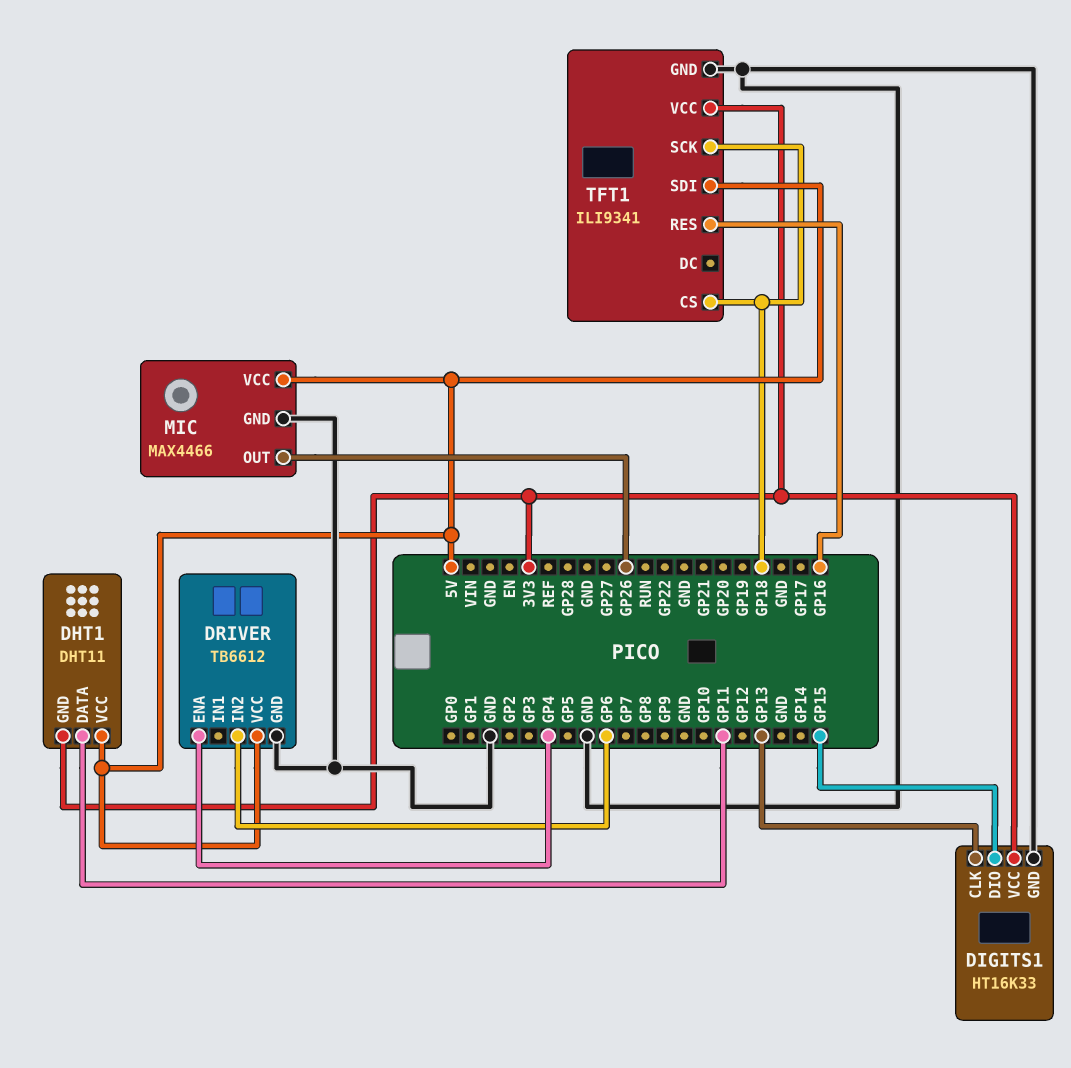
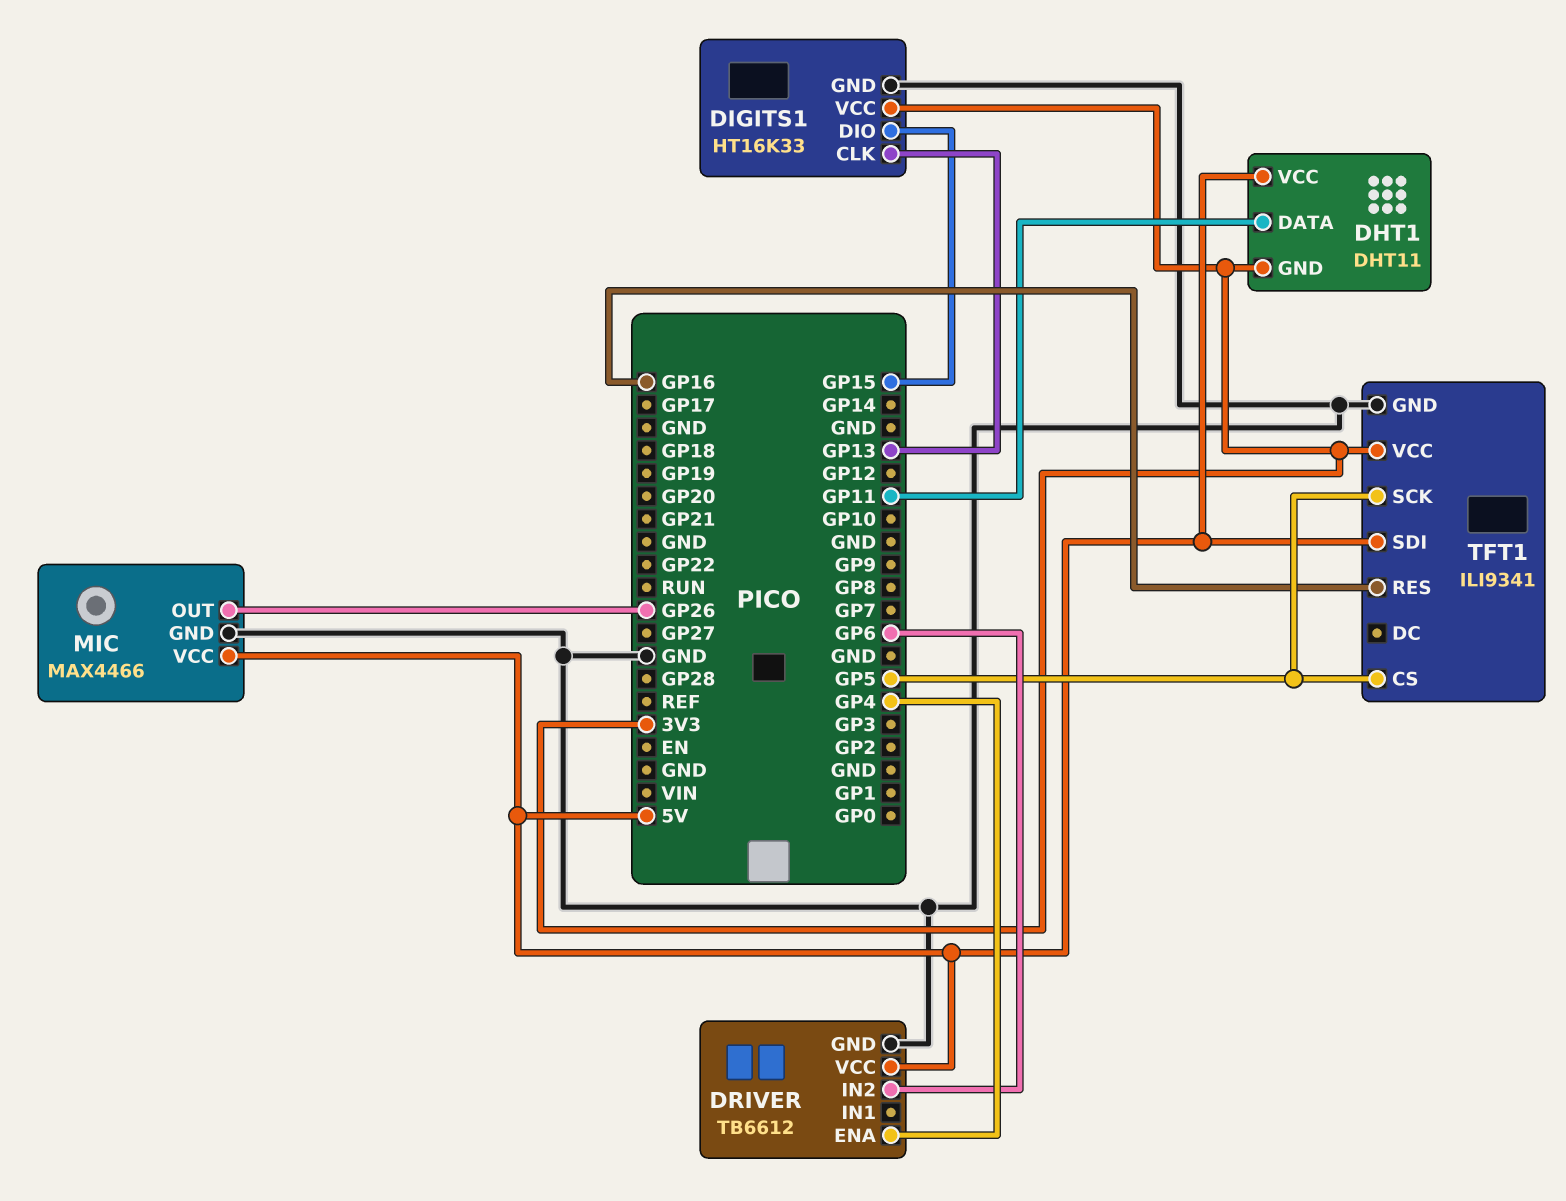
TFT1 pin CS: GP18 -> GP5
TFT1 pin SCK: GP18 -> GP5

